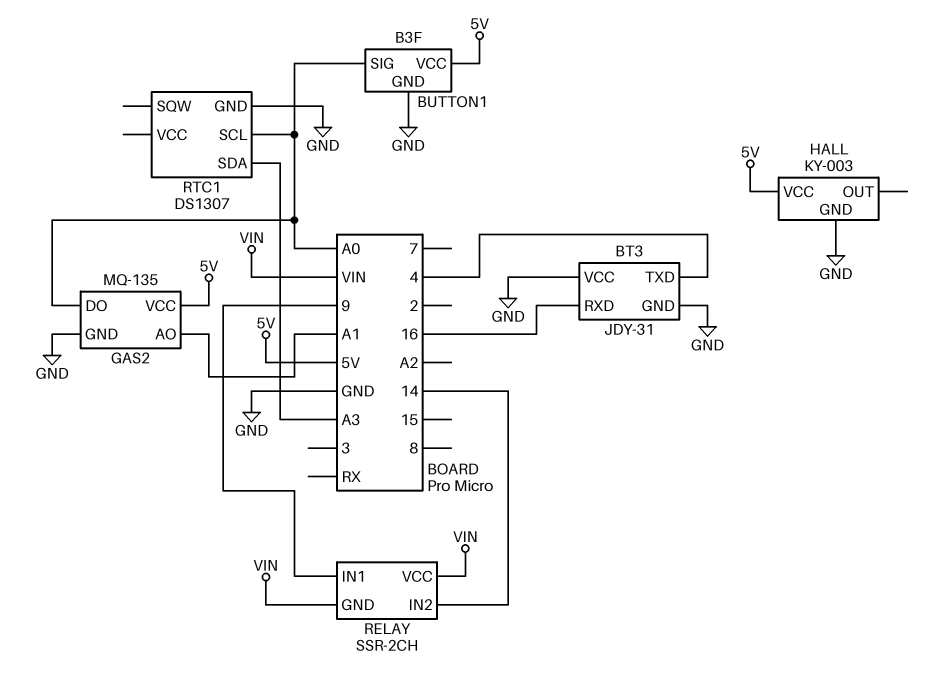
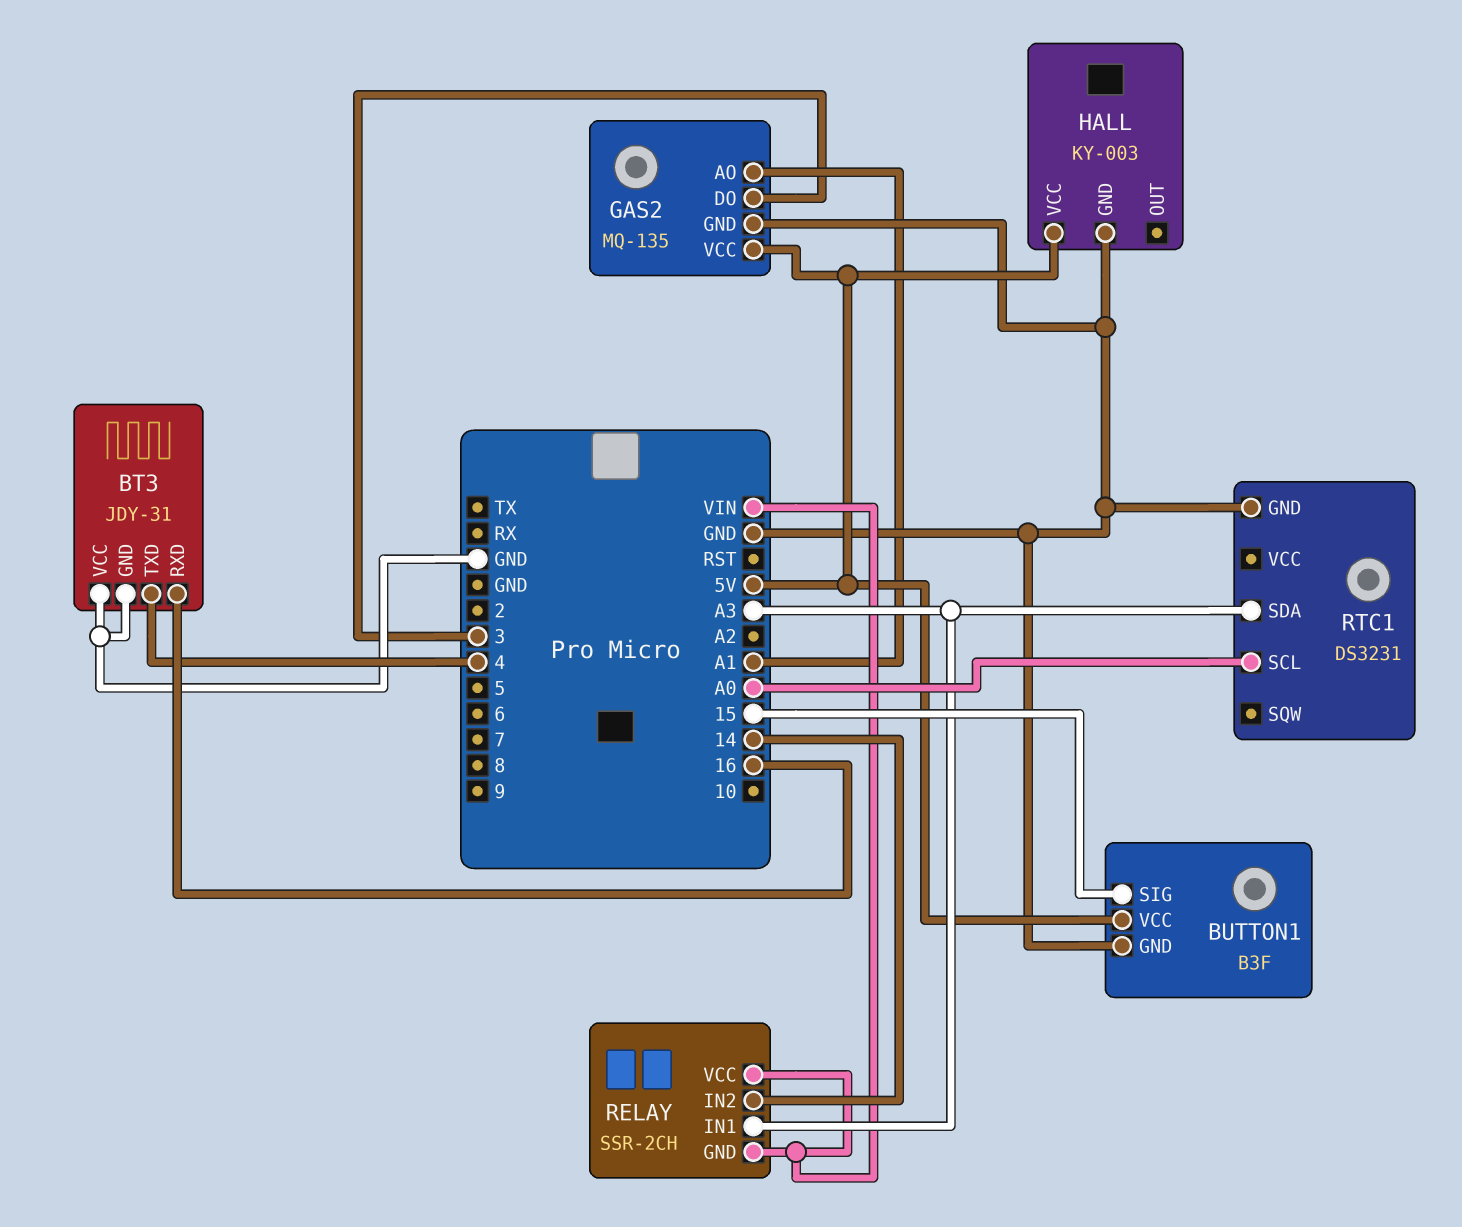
BUTTON1 pin SIG: A0 -> 15
GAS2 pin DO: A0 -> 3
RELAY pin IN1: 9 -> A3
RTC1: DS1307 -> DS3231

